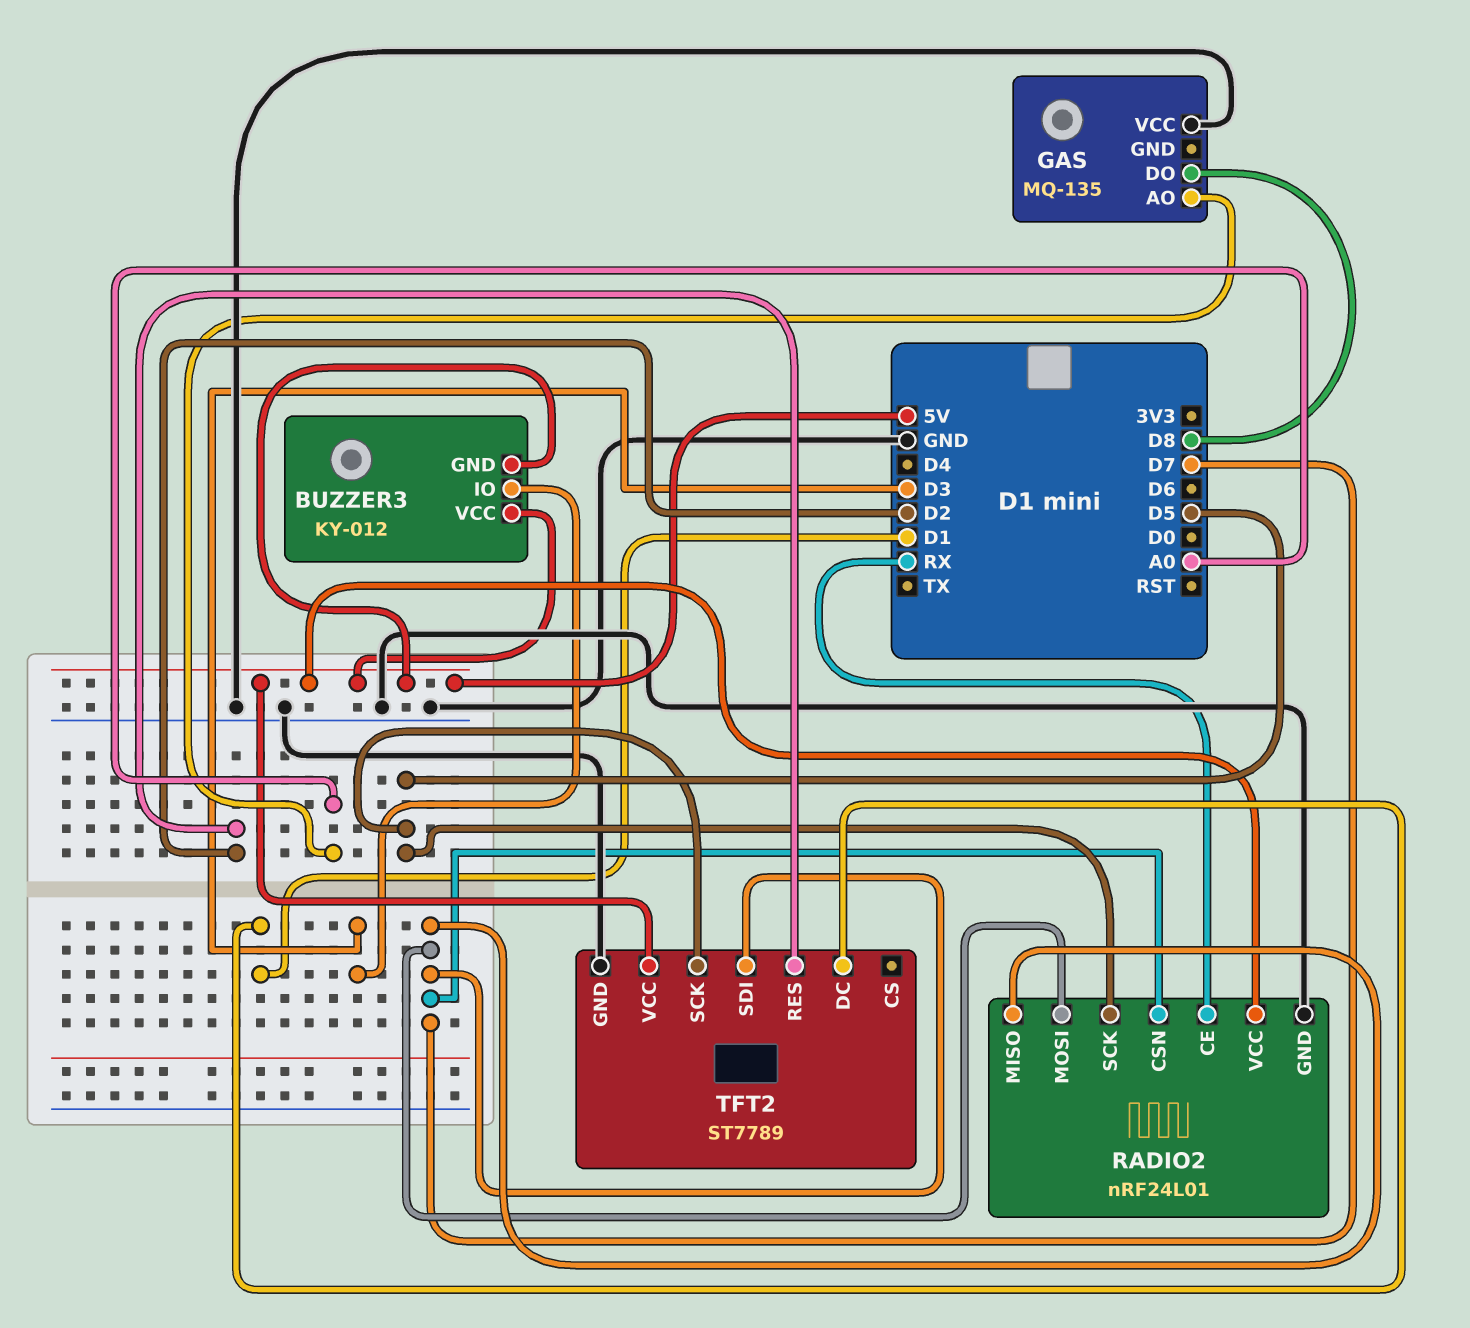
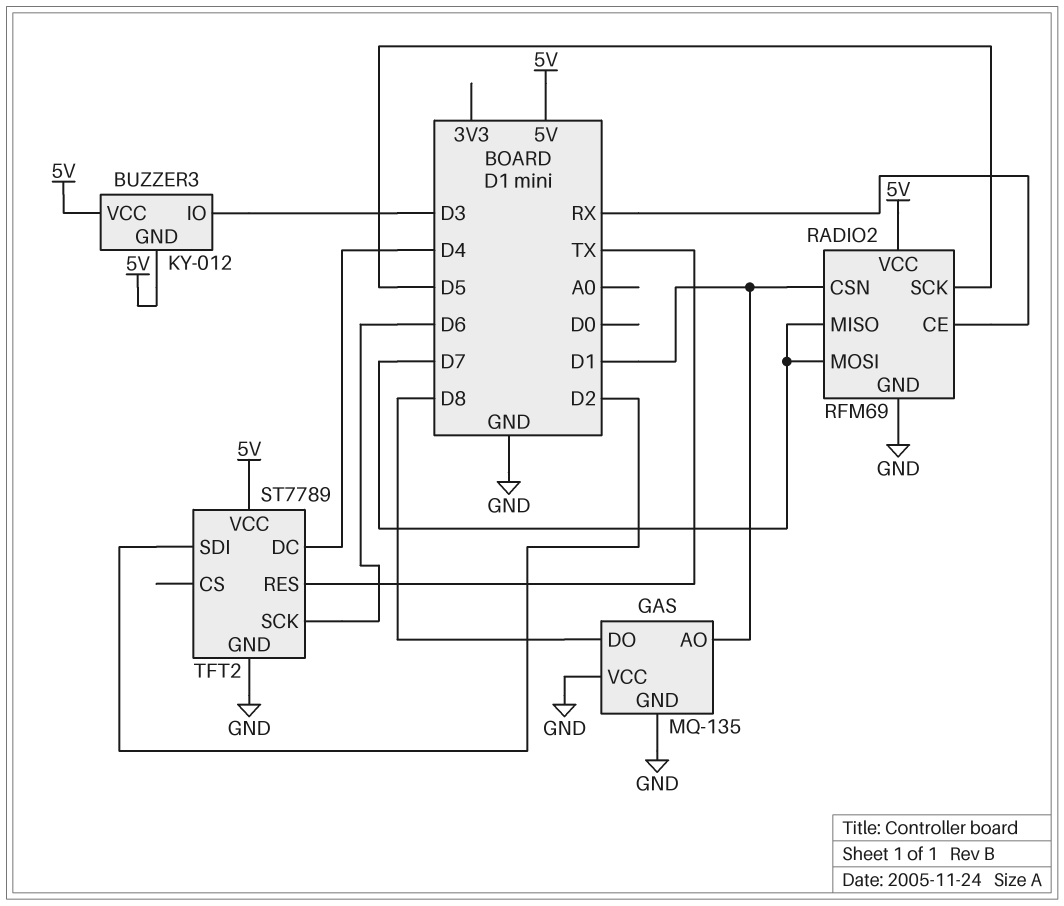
GAS pin AO: A0 -> D1
GAS pin GND: none -> GND
RADIO2: nRF24L01 -> RFM69
RADIO2 pin CSN: D7 -> D1
TFT2 pin DC: D1 -> D4
TFT2 pin RES: D2 -> TX
TFT2 pin SCK: D5 -> D6
TFT2 pin SDI: D7 -> D2

